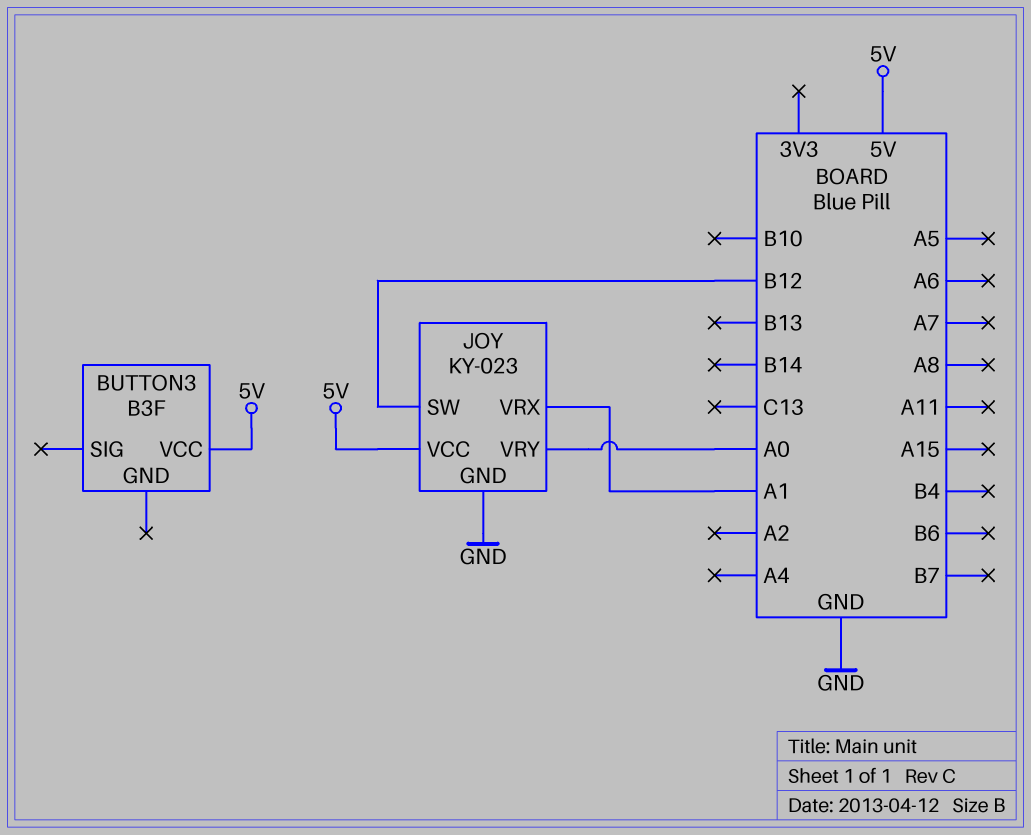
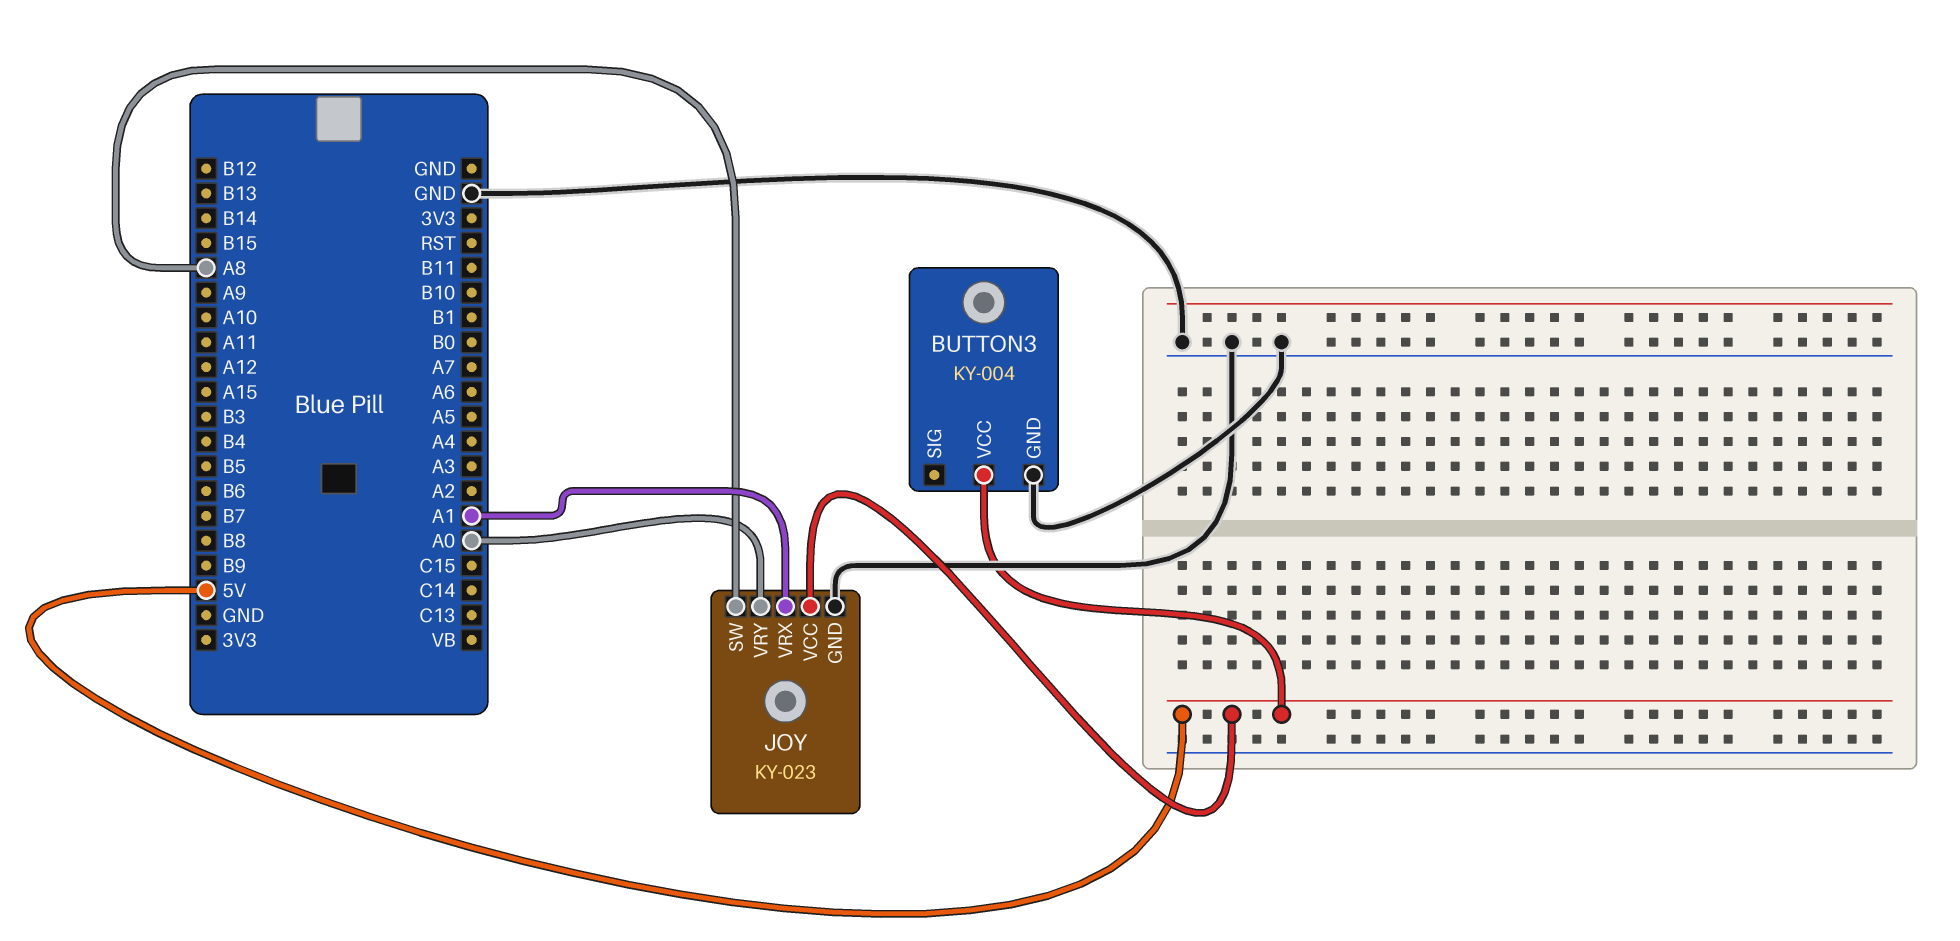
BUTTON3: B3F -> KY-004
BUTTON3 pin GND: none -> GND
JOY pin SW: B12 -> A8

